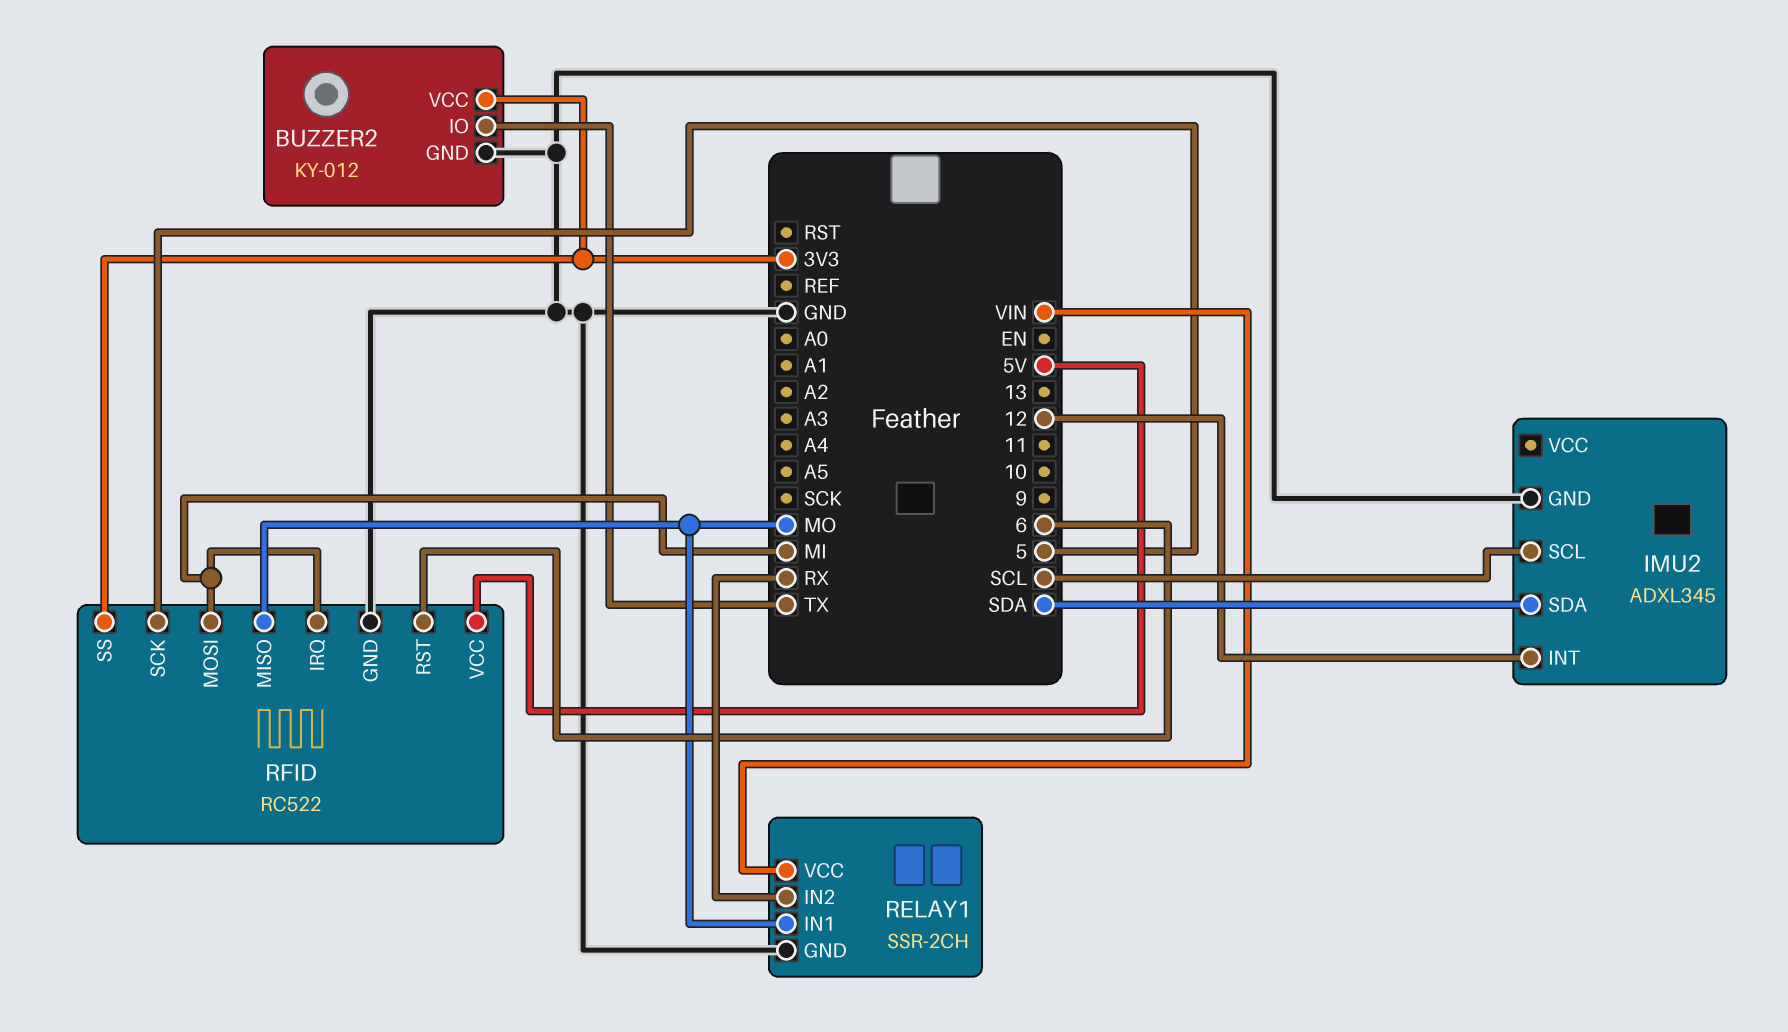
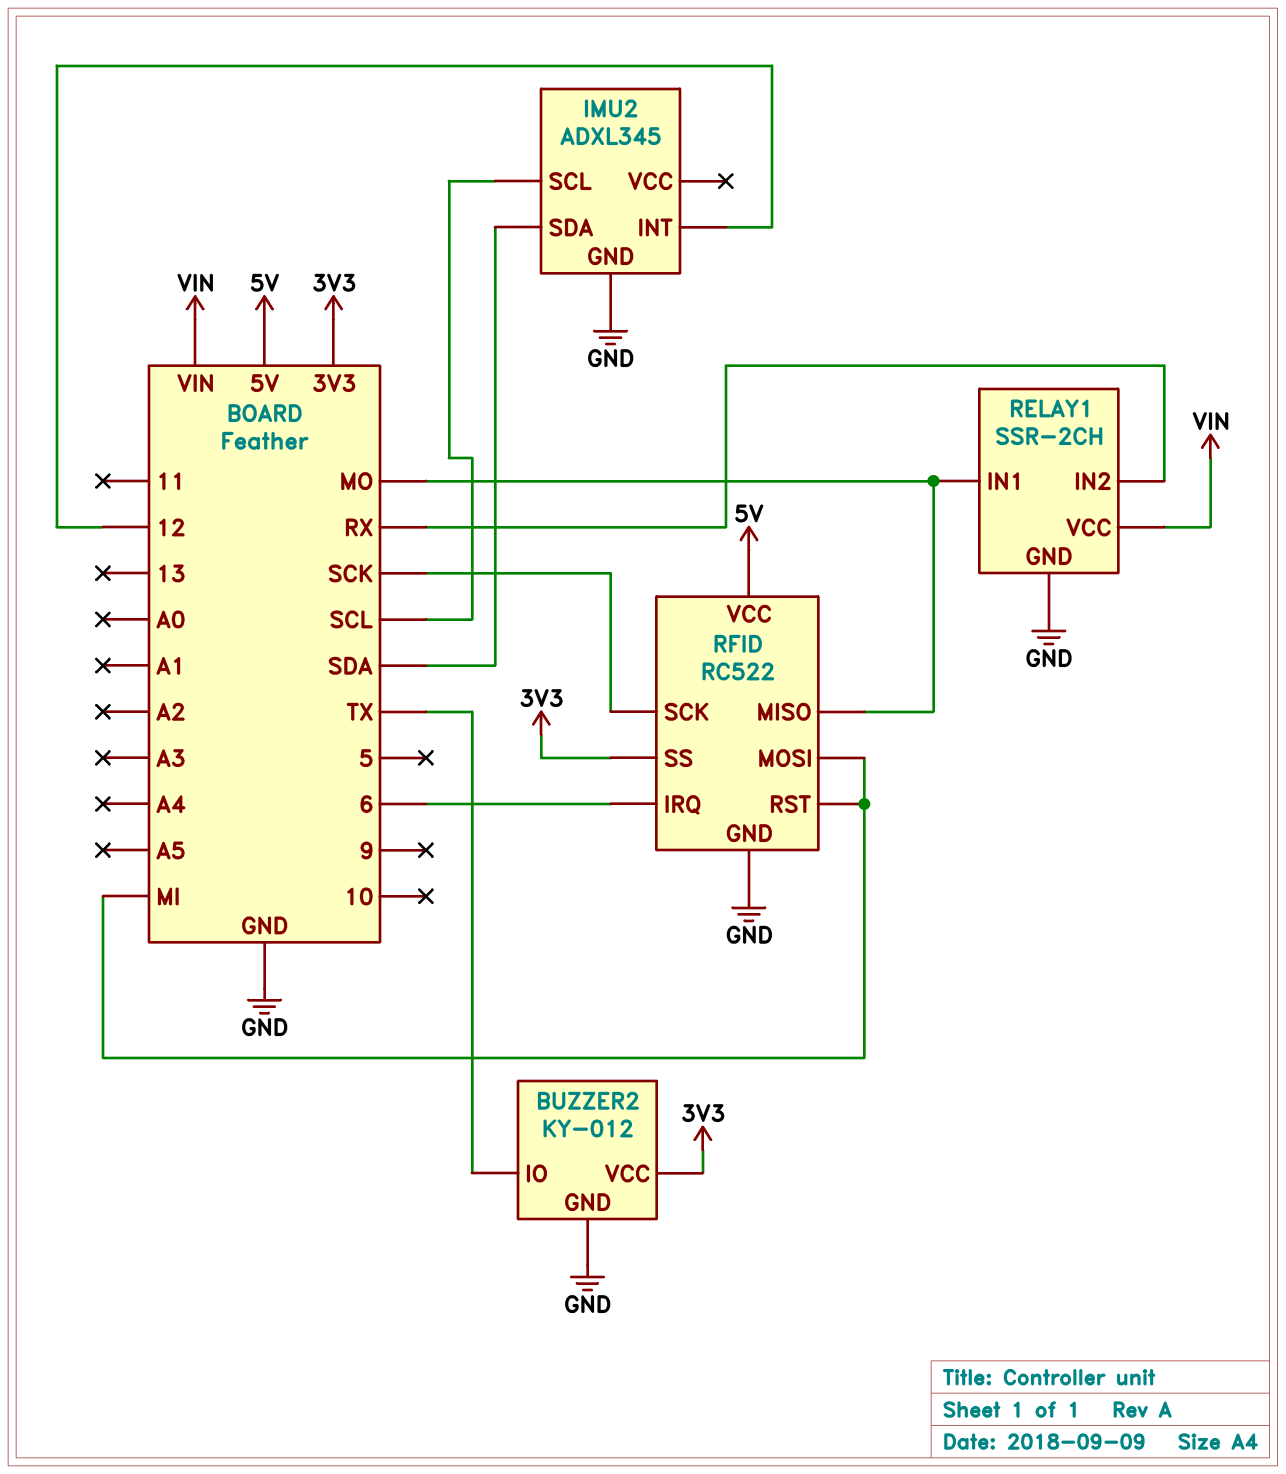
RFID pin IRQ: MI -> 6
RFID pin RST: 6 -> MI
RFID pin SCK: 5 -> SCK

